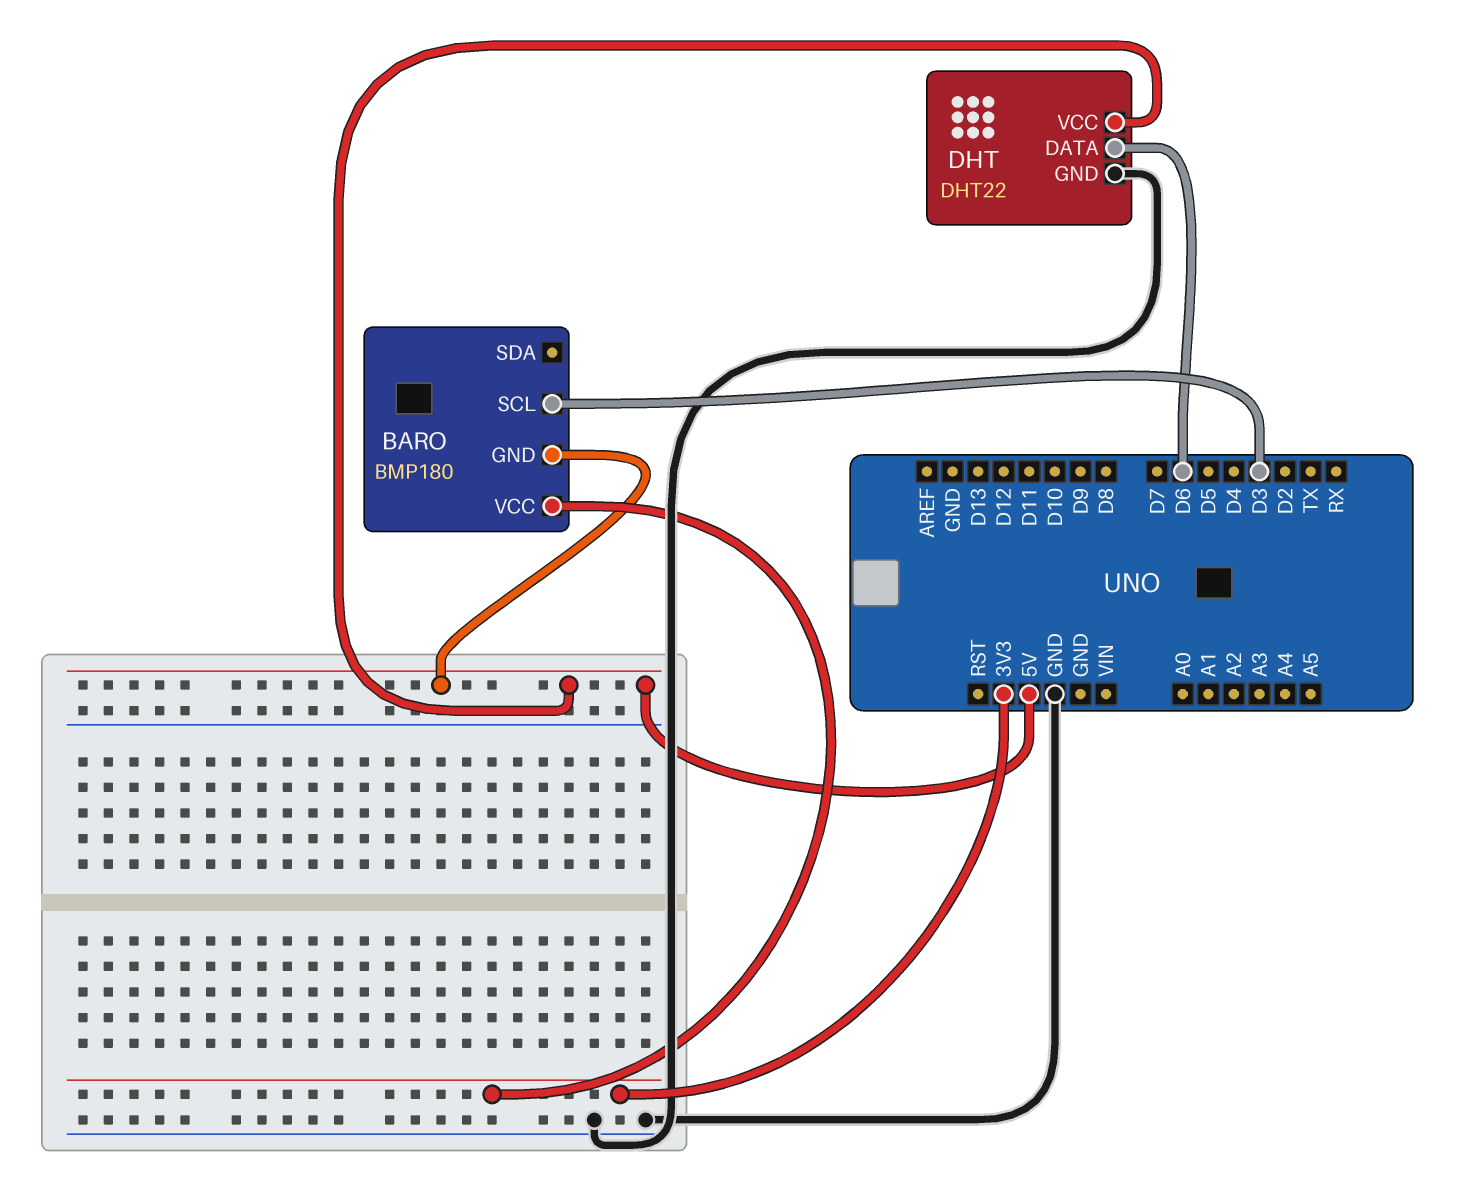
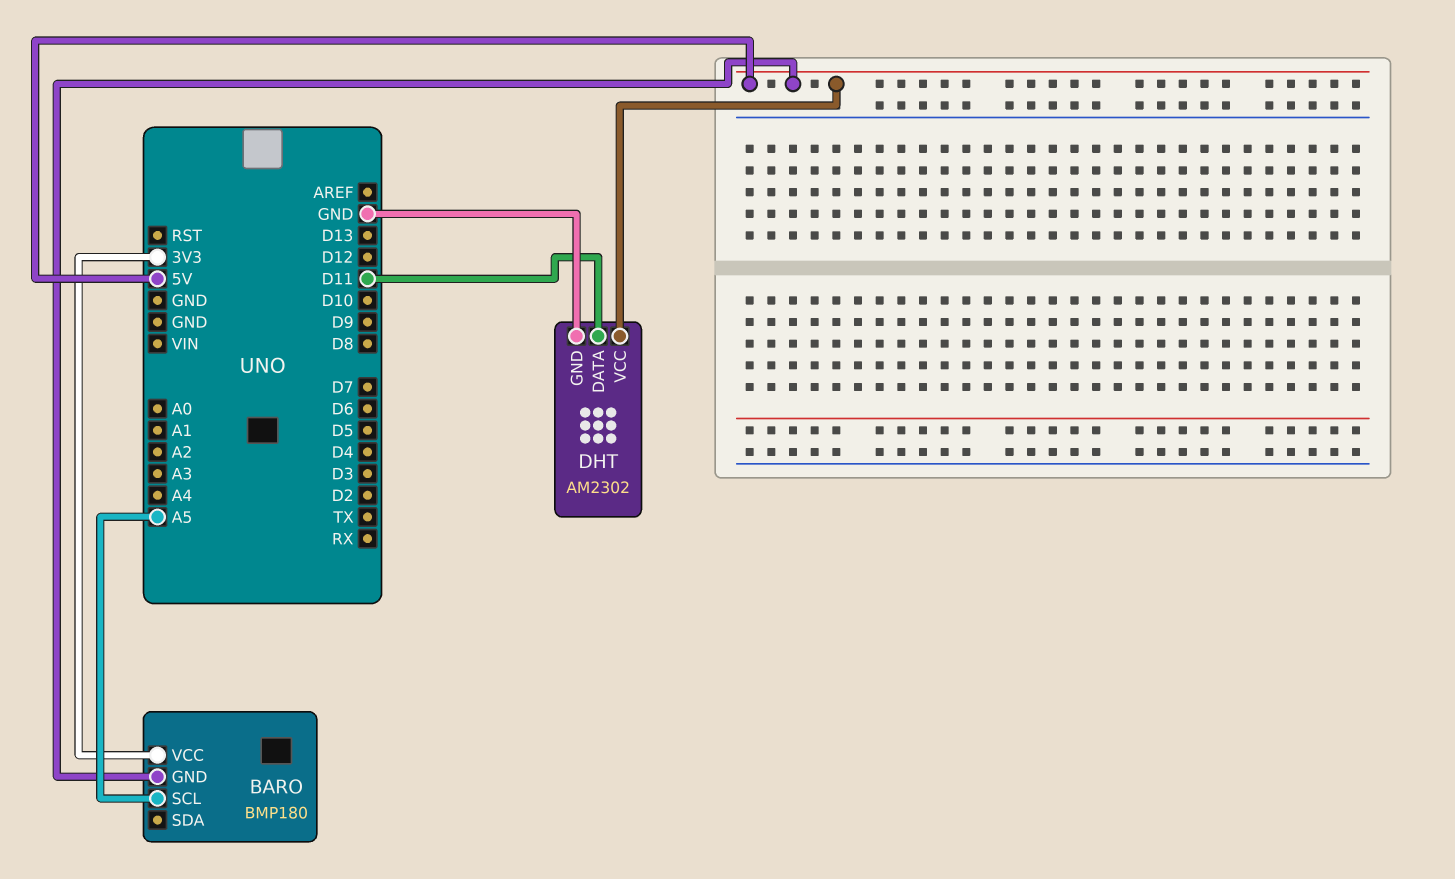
BARO pin SCL: D3 -> A5
DHT: DHT22 -> AM2302
DHT pin DATA: D6 -> D11

